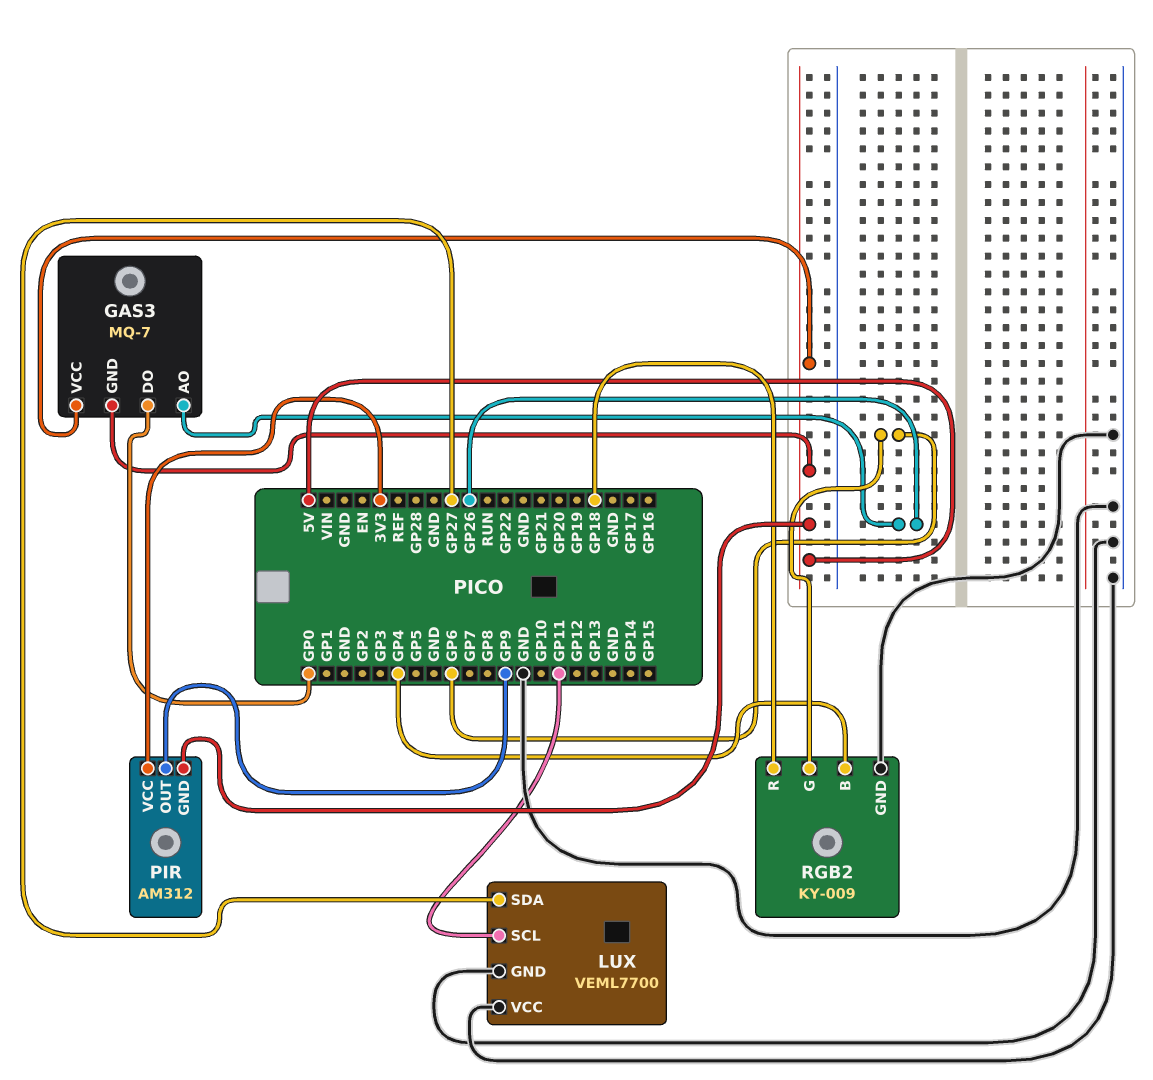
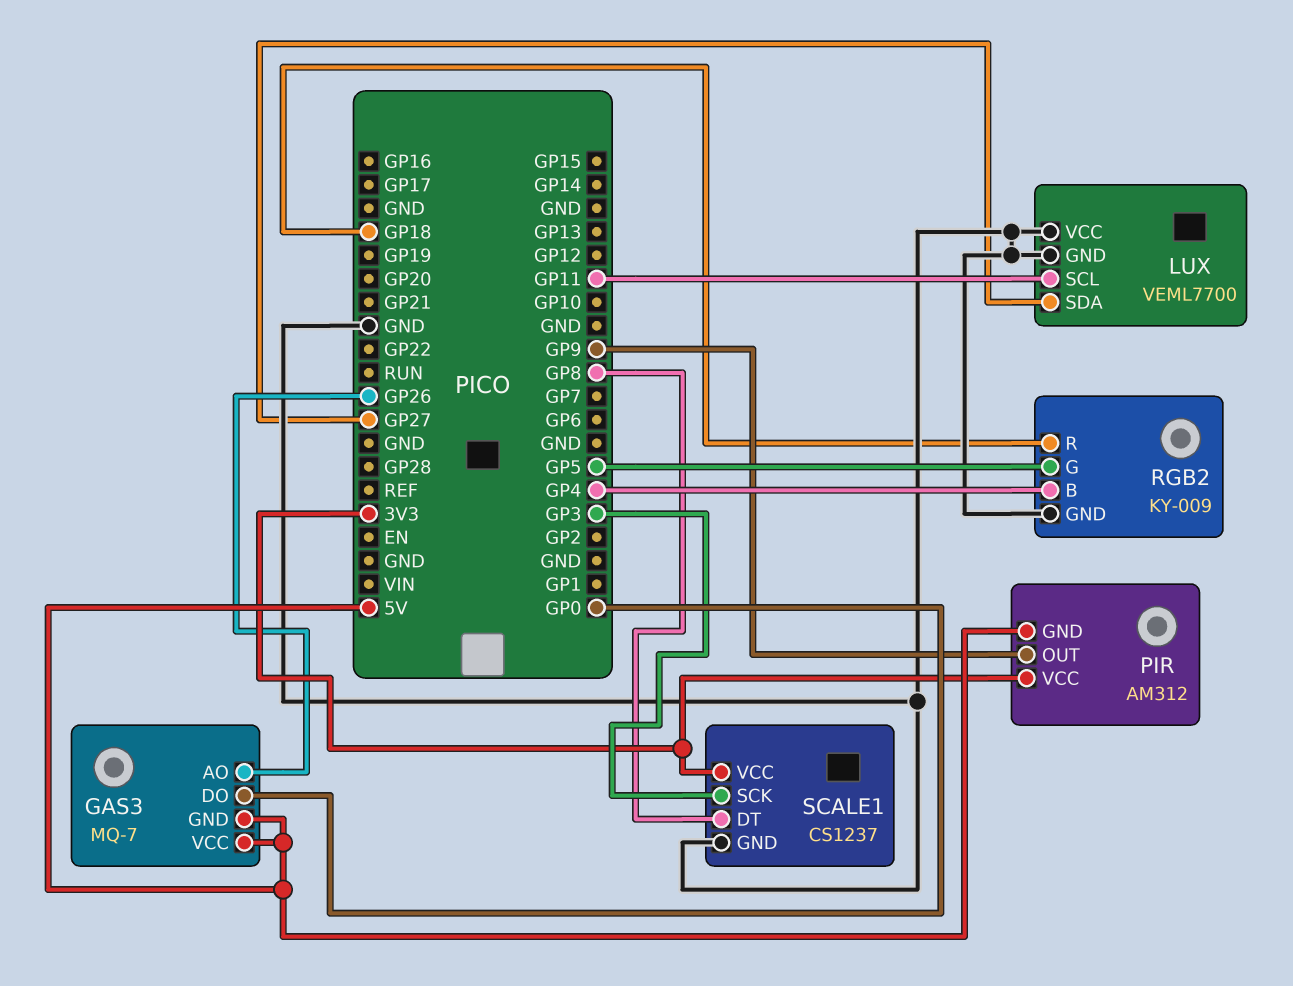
RGB2 pin G: GP6 -> GP5
SCALE1: none -> CS1237
SCALE1 pin DT: none -> GP8
SCALE1 pin GND: none -> GND
SCALE1 pin SCK: none -> GP3
SCALE1 pin VCC: none -> 3V3

